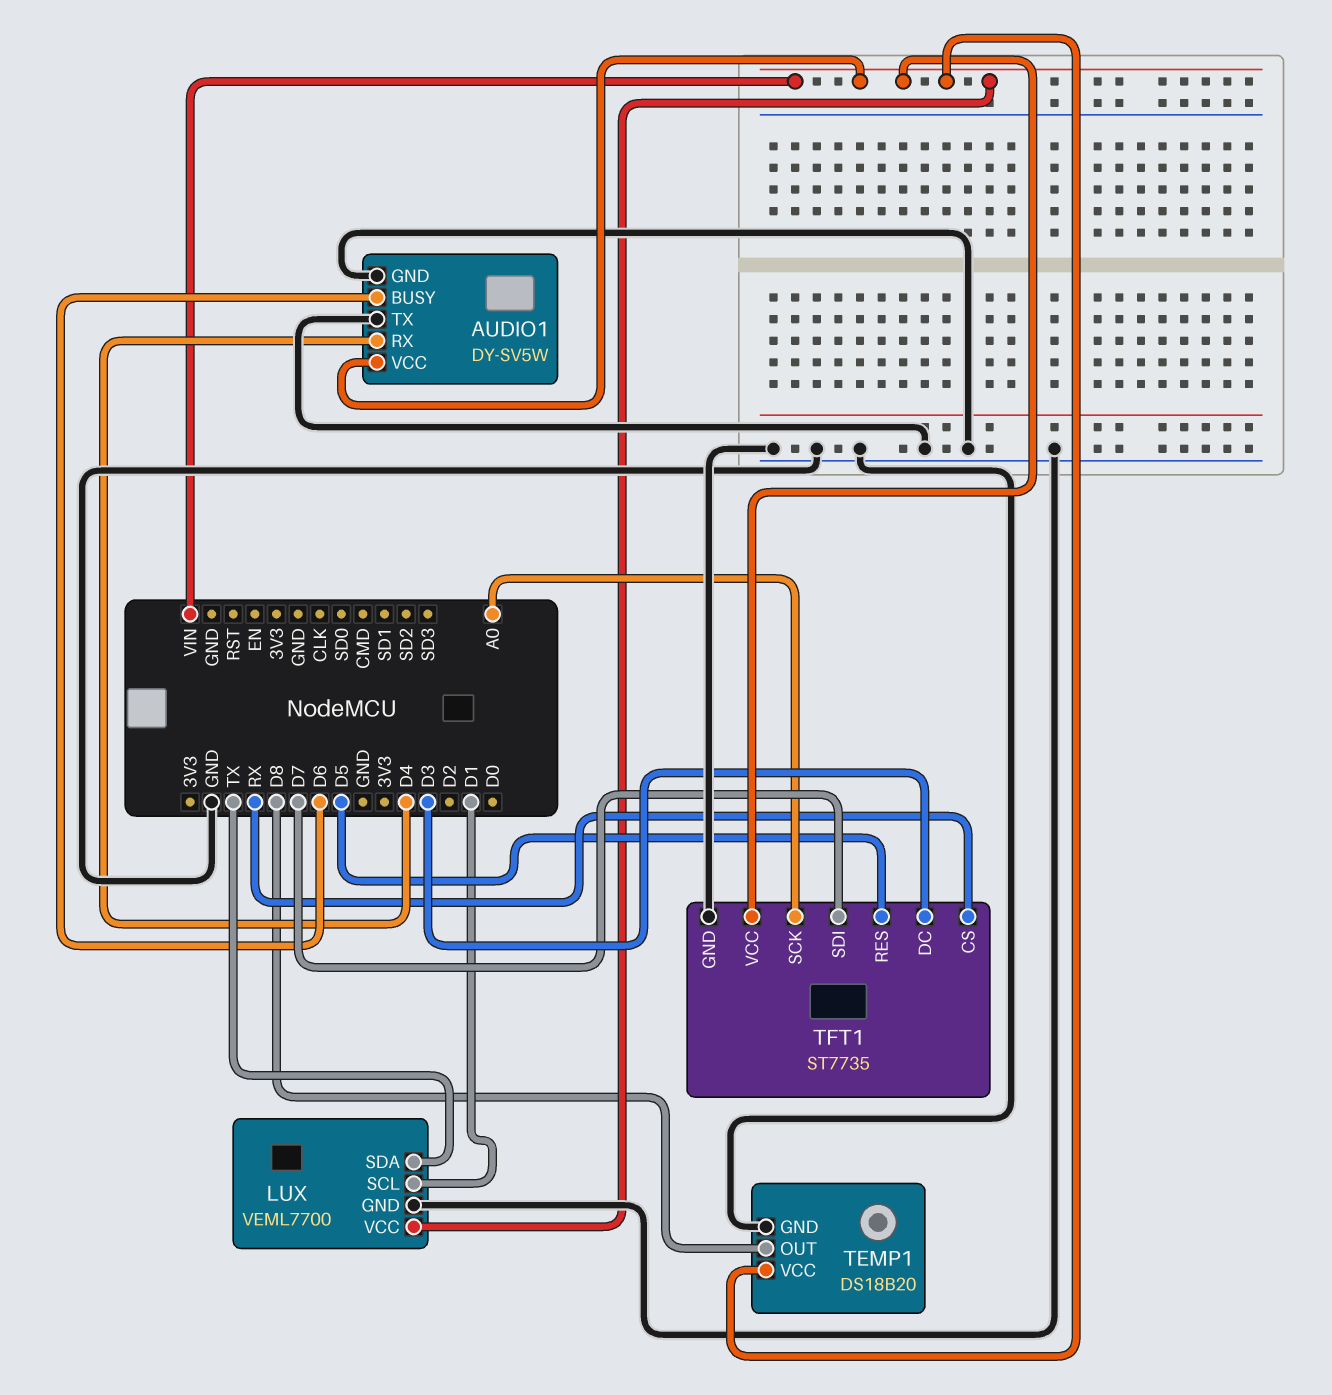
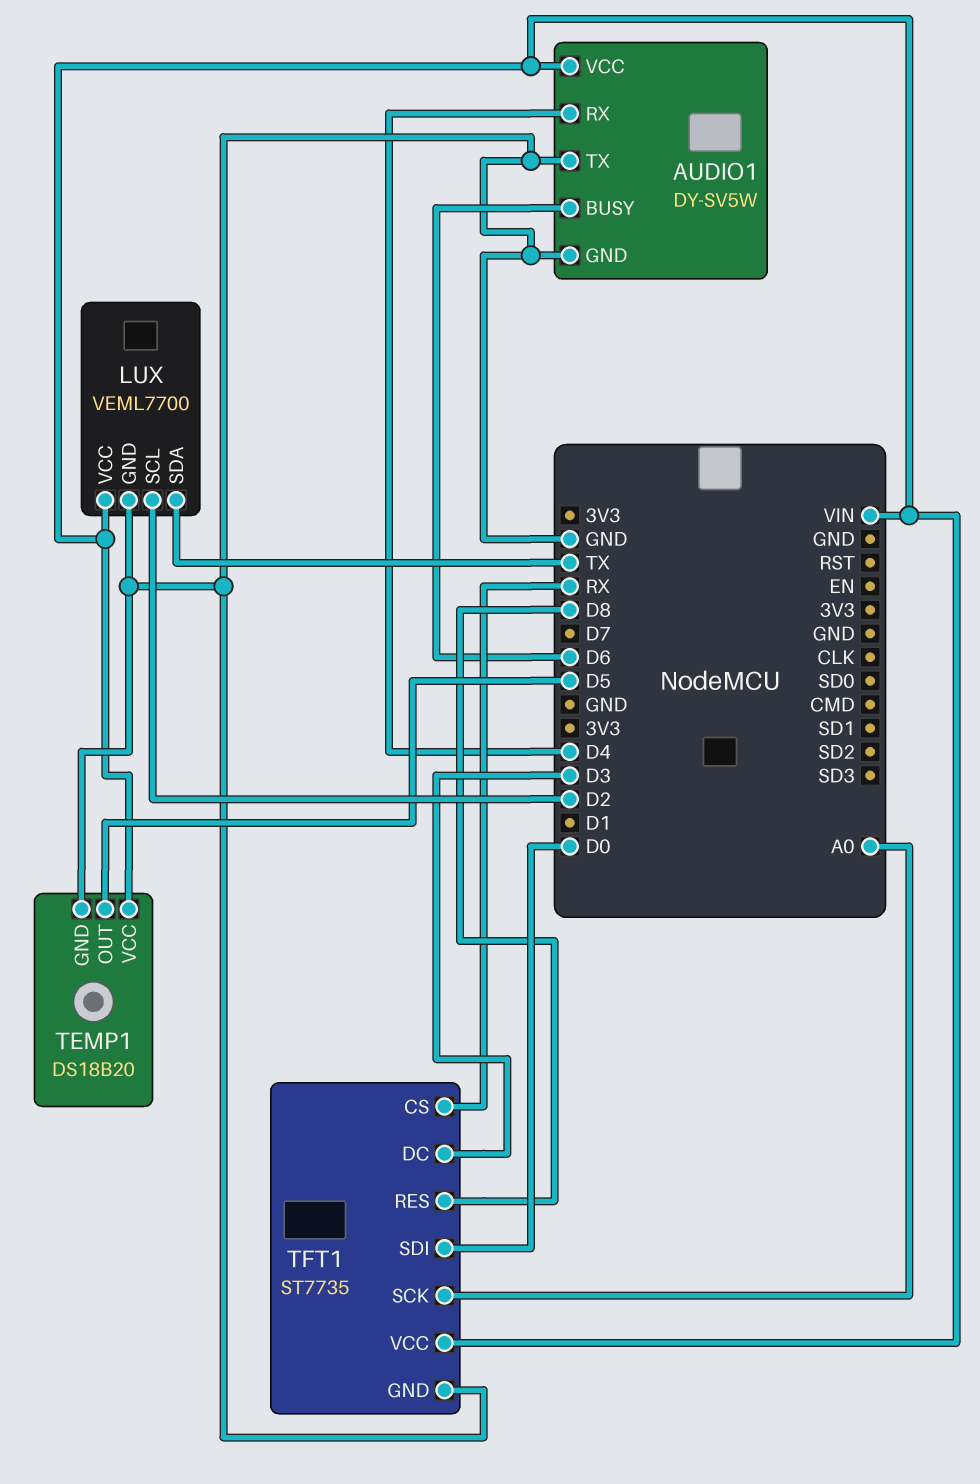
LUX pin SCL: D1 -> D2
TEMP1 pin OUT: D8 -> D5
TFT1 pin RES: D5 -> D8
TFT1 pin SDI: D7 -> D0

